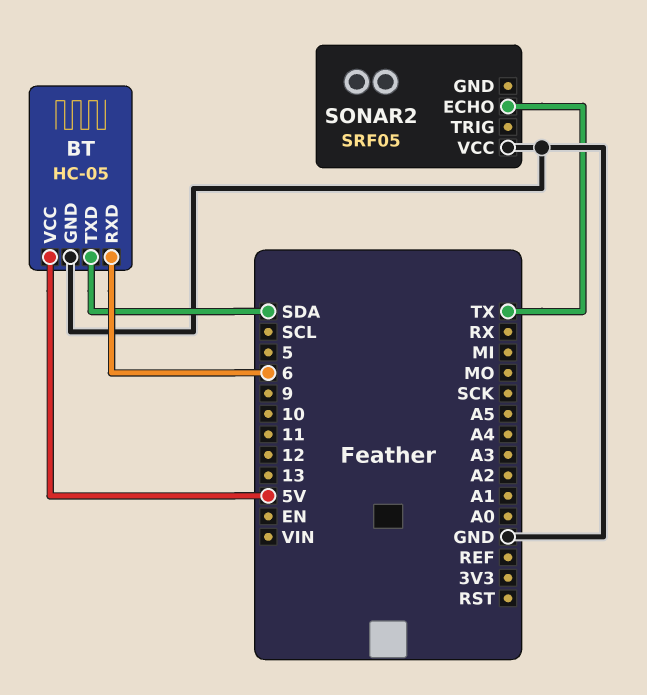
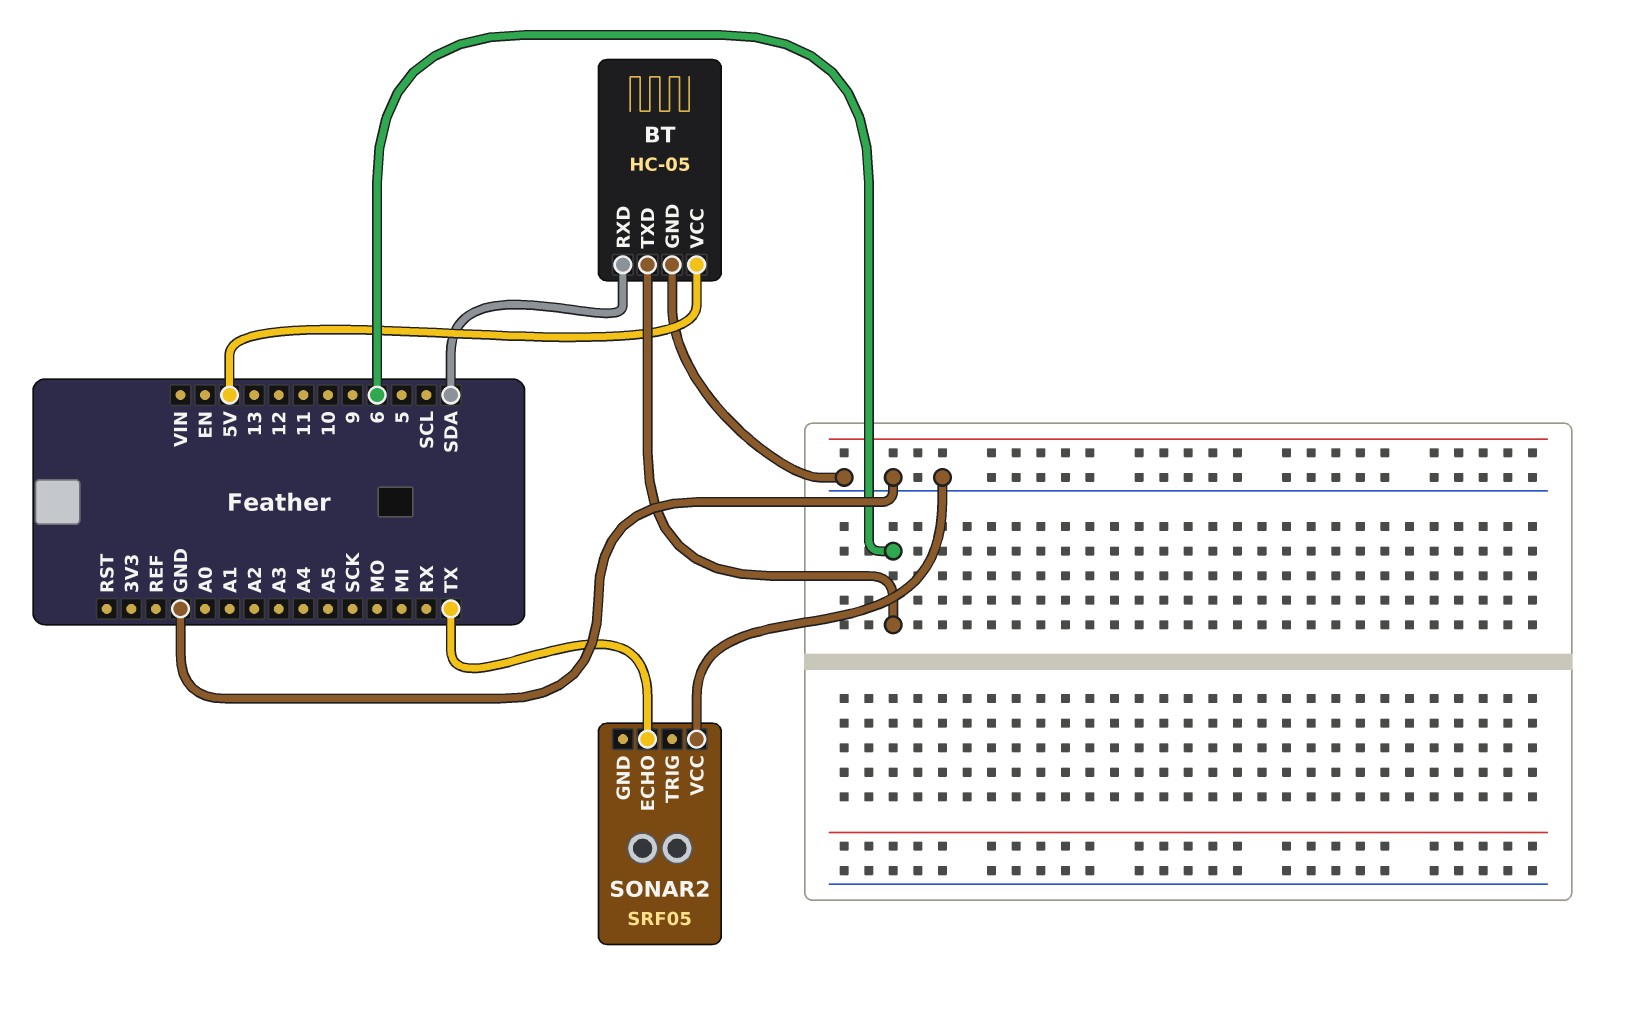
BT pin RXD: 6 -> SDA
BT pin TXD: SDA -> 6

